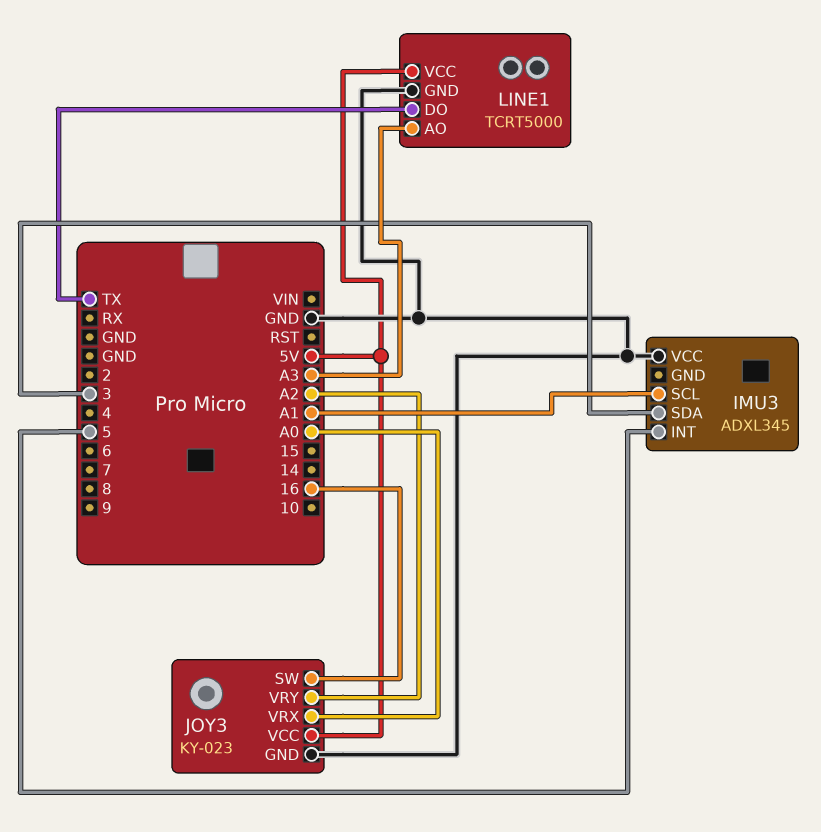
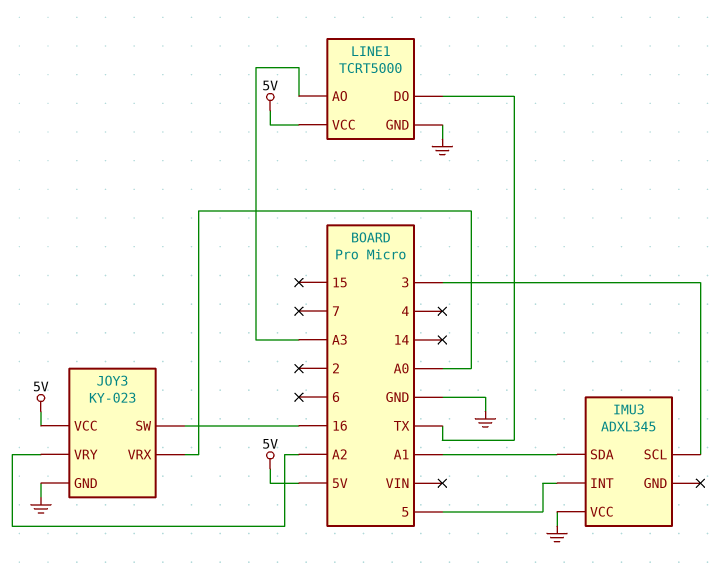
IMU3 pin SCL: A1 -> 3
IMU3 pin SDA: 3 -> A1

